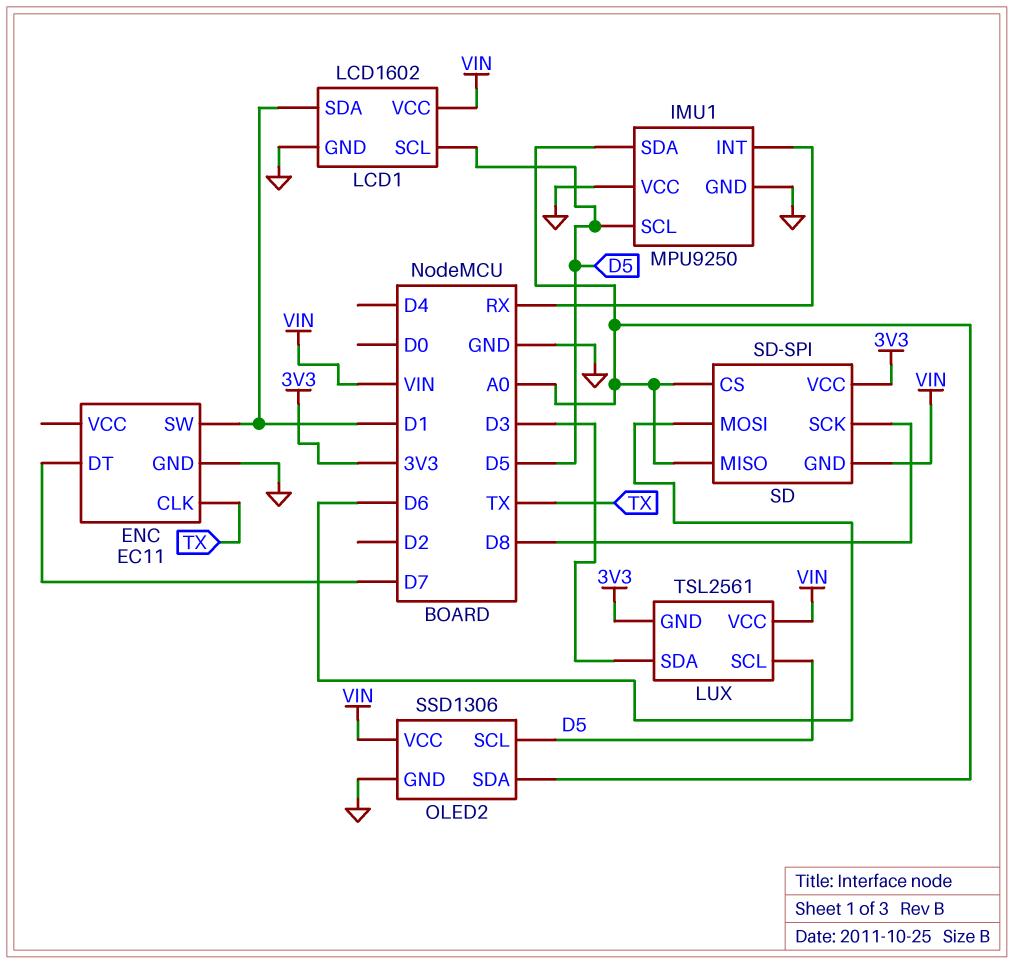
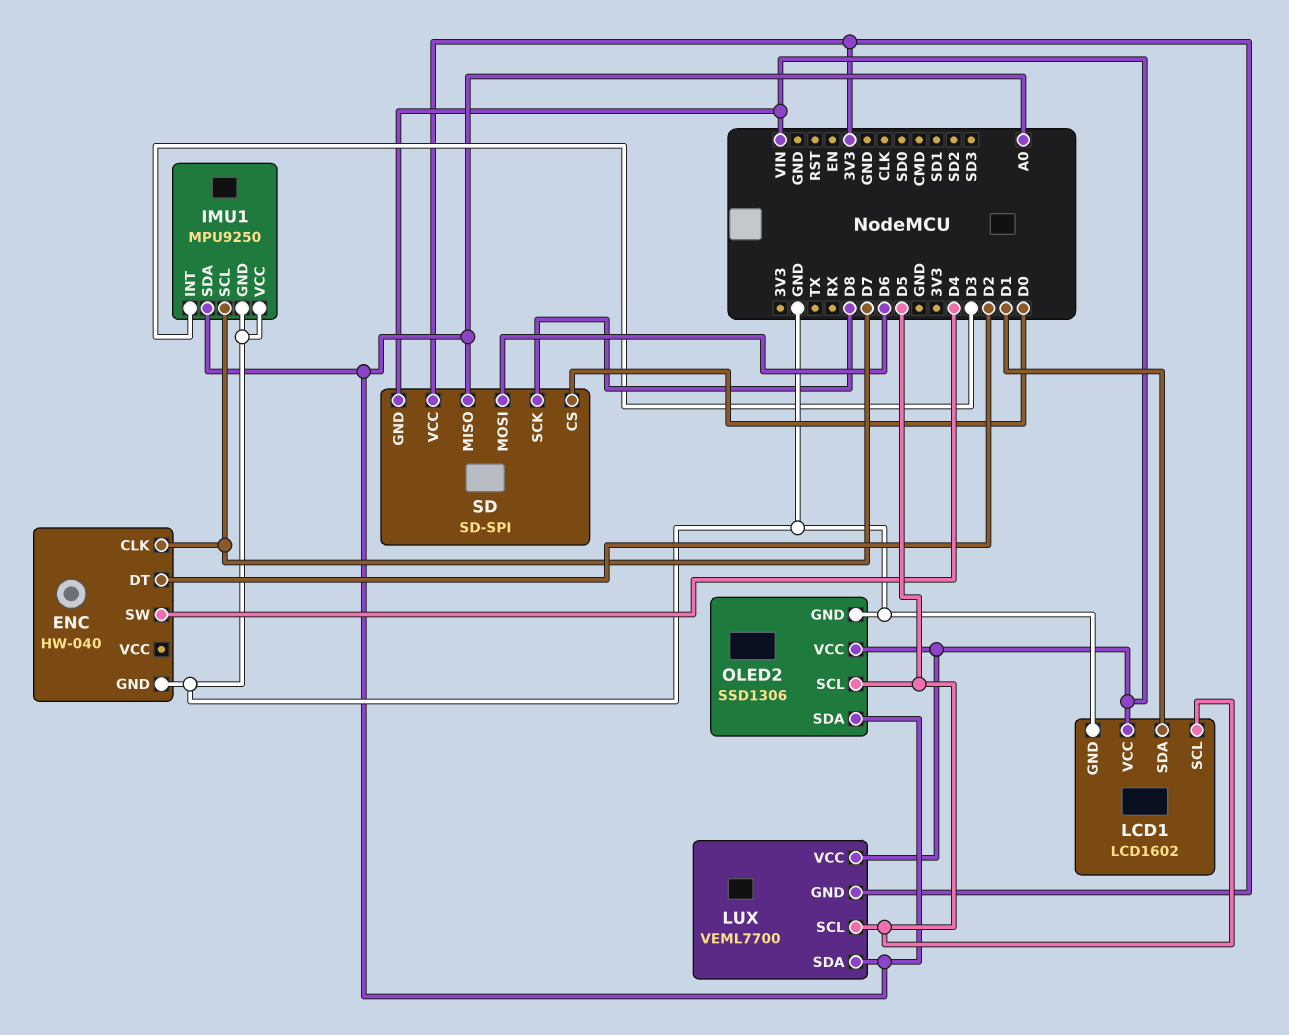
ENC: EC11 -> HW-040
ENC pin CLK: TX -> D7
ENC pin DT: D7 -> D2
ENC pin SW: D1 -> D4
IMU1 pin INT: RX -> D3
IMU1 pin SCL: D5 -> D7
LUX: TSL2561 -> VEML7700
LUX pin SDA: D3 -> A0
SD pin CS: A0 -> D0

